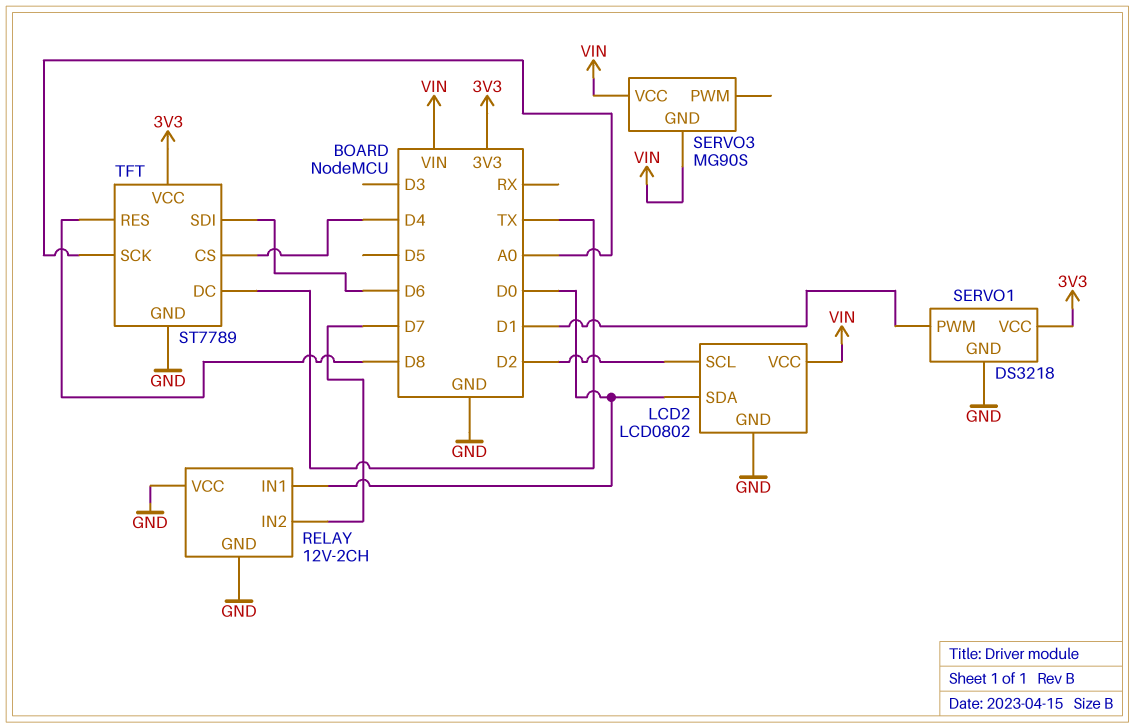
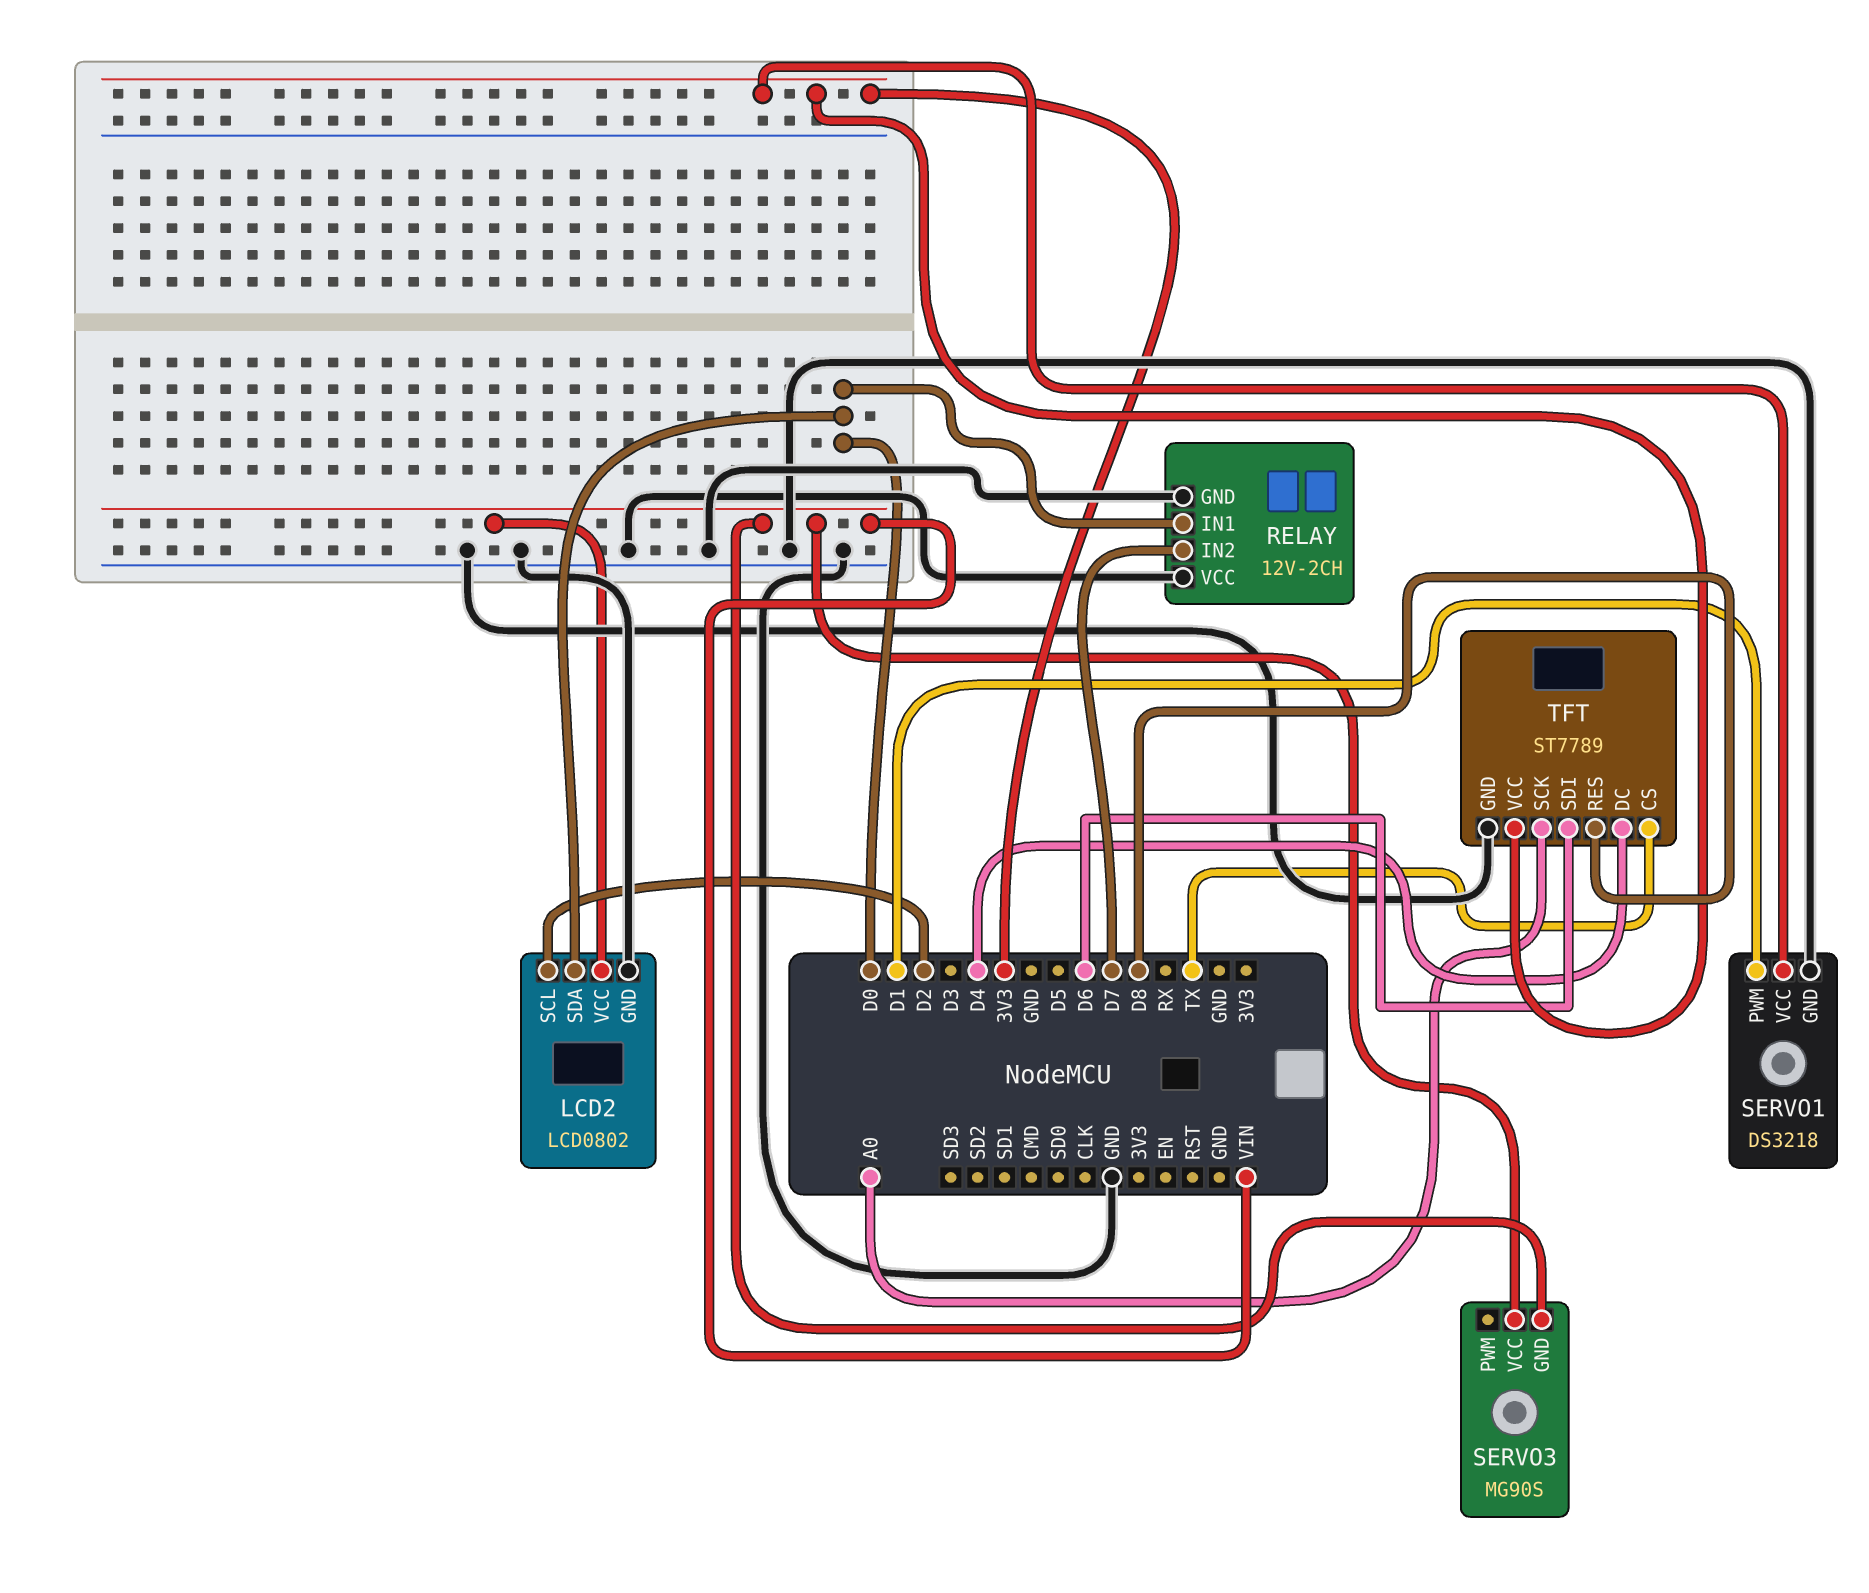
TFT pin CS: D4 -> TX
TFT pin DC: TX -> D4

